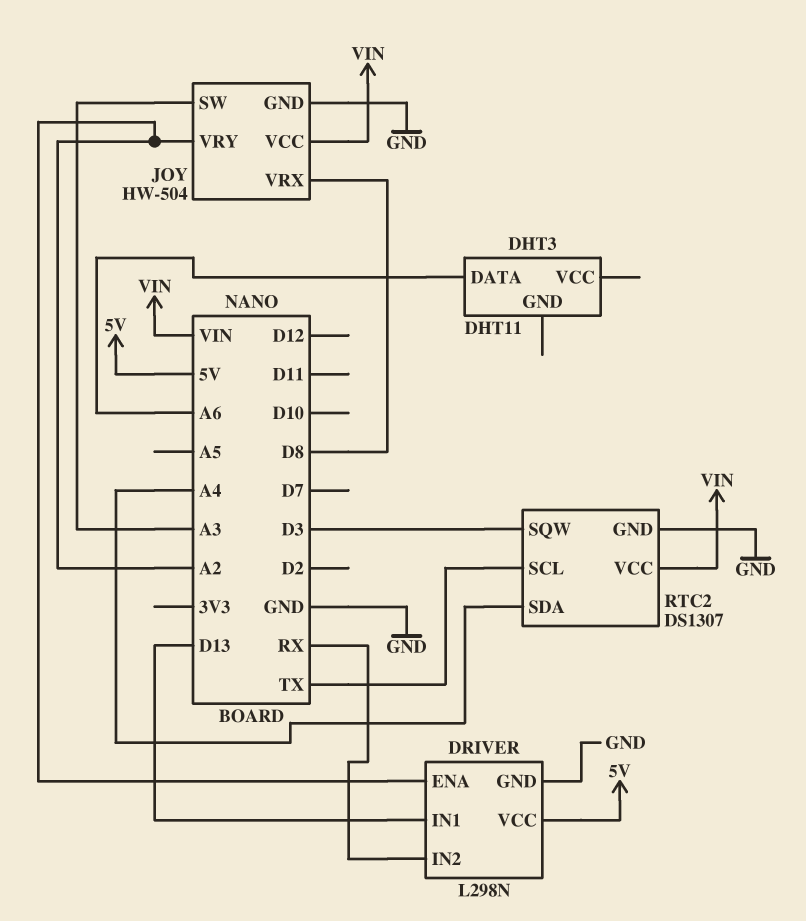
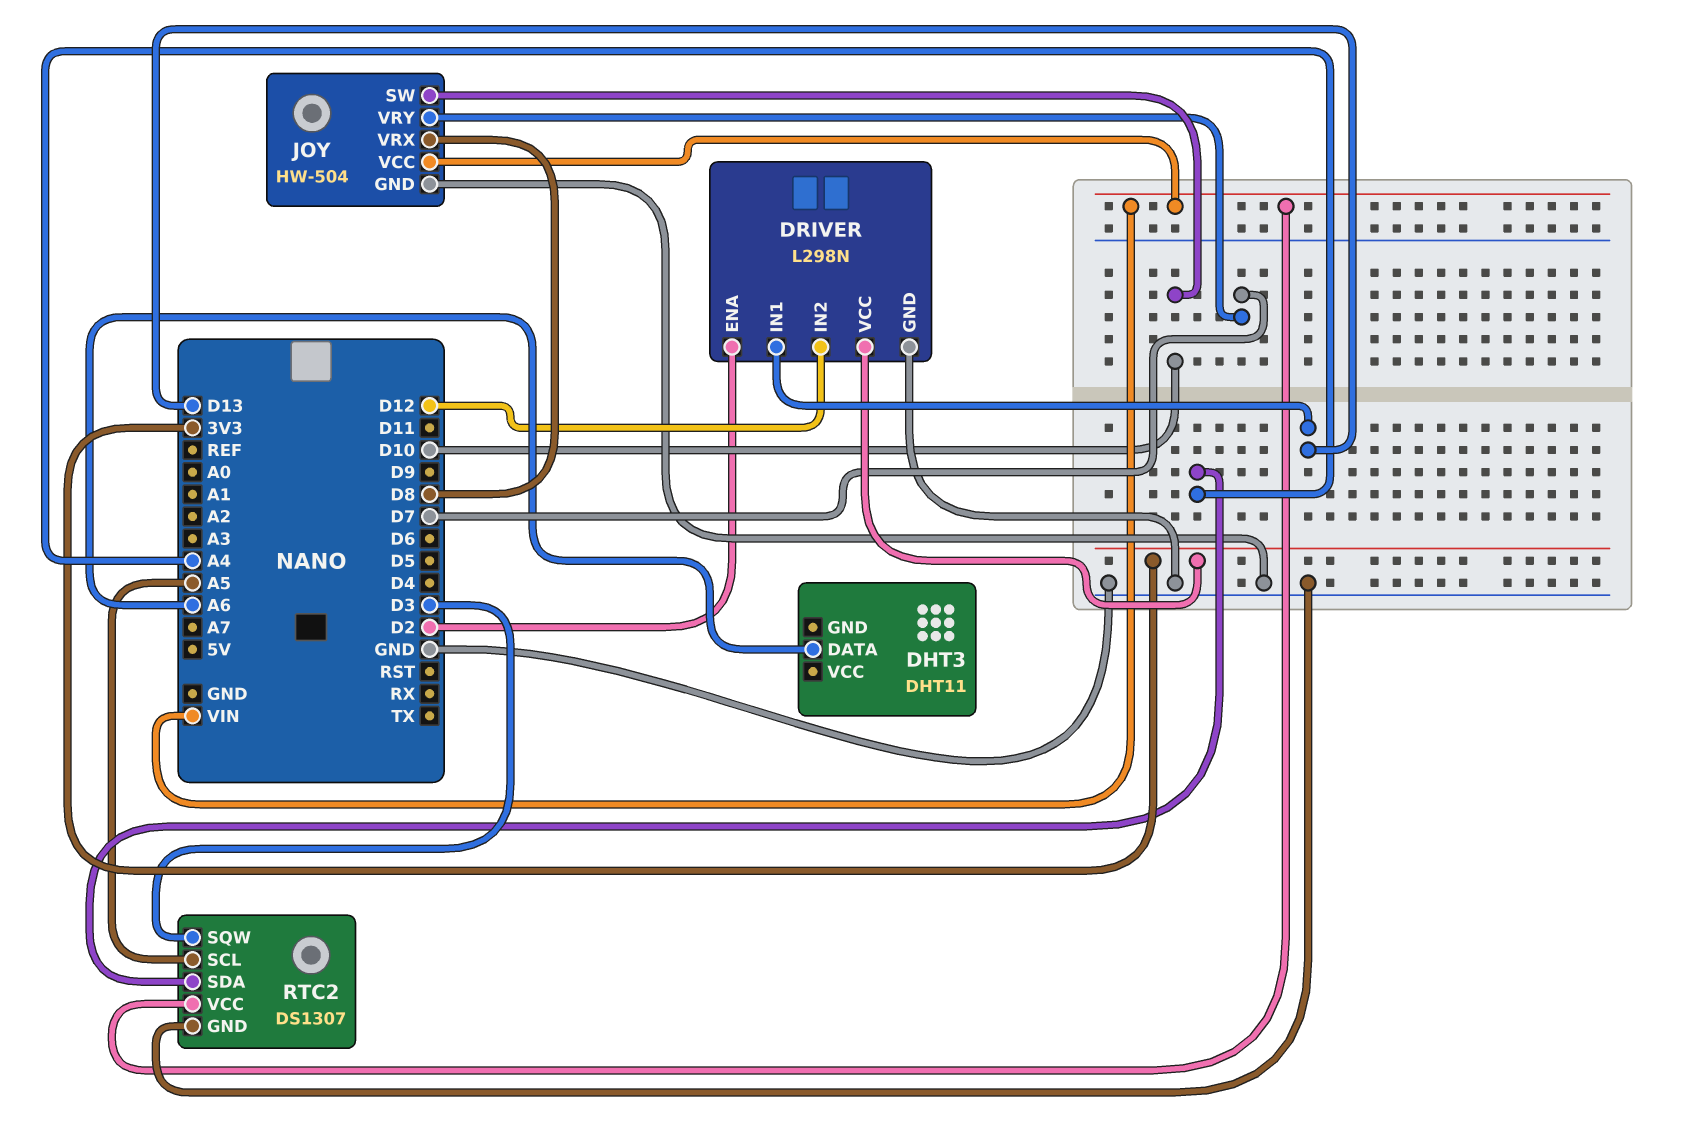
DRIVER pin ENA: A2 -> D2
DRIVER pin IN2: RX -> D12
DRIVER pin VCC: 5V -> 3V3
JOY pin SW: A3 -> D10
JOY pin VRY: A2 -> D7
RTC2 pin SCL: TX -> A5

